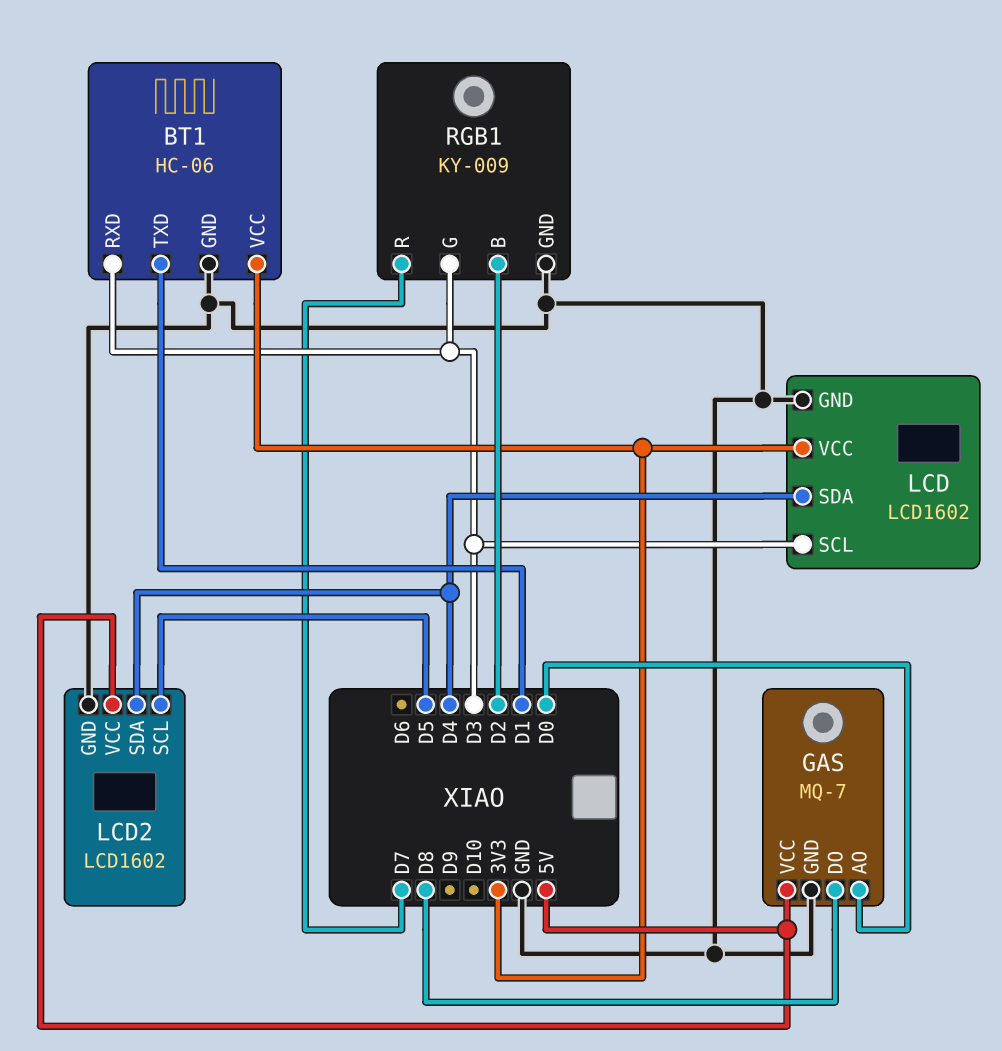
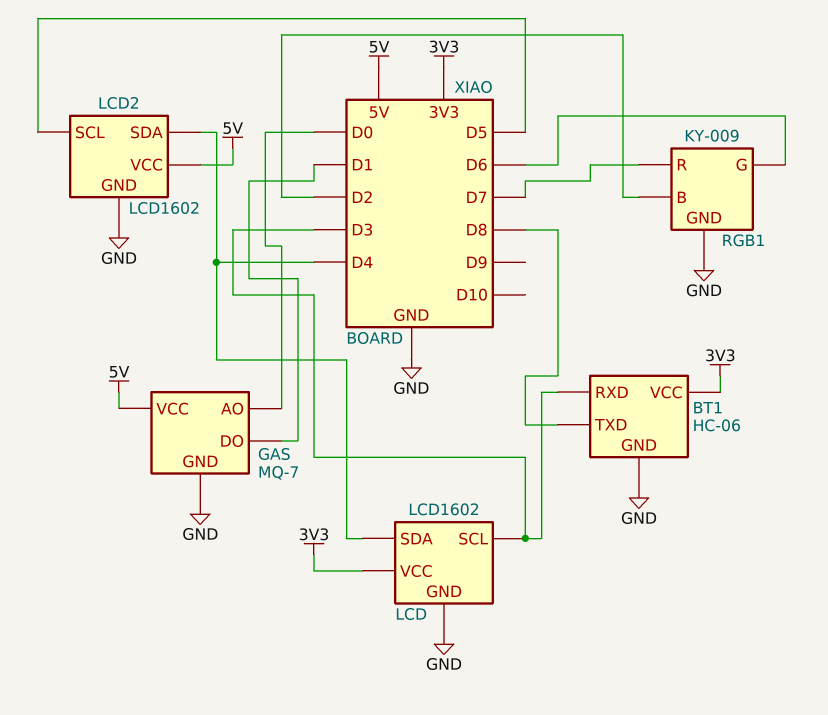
BT1 pin TXD: D1 -> D8
GAS pin DO: D8 -> D1
RGB1 pin G: D3 -> D6

